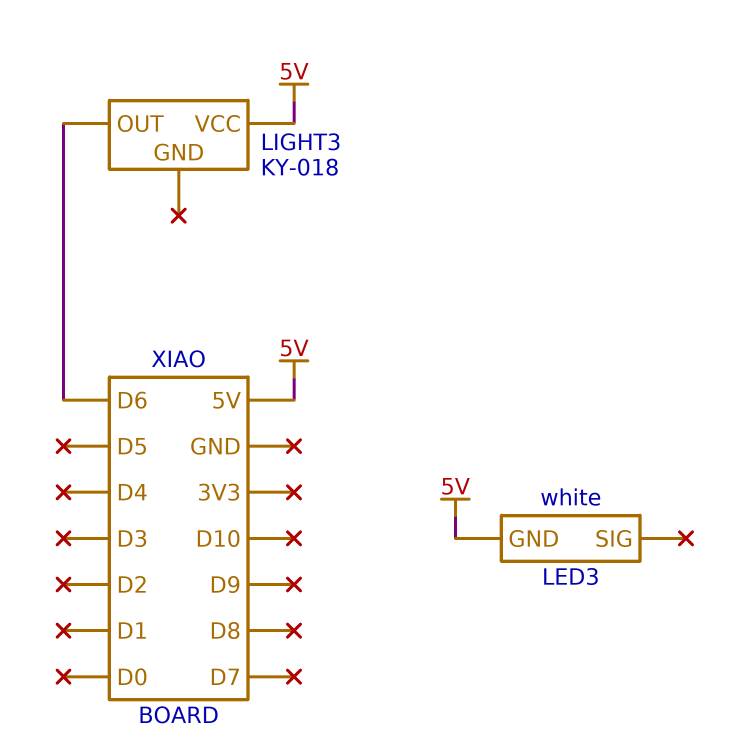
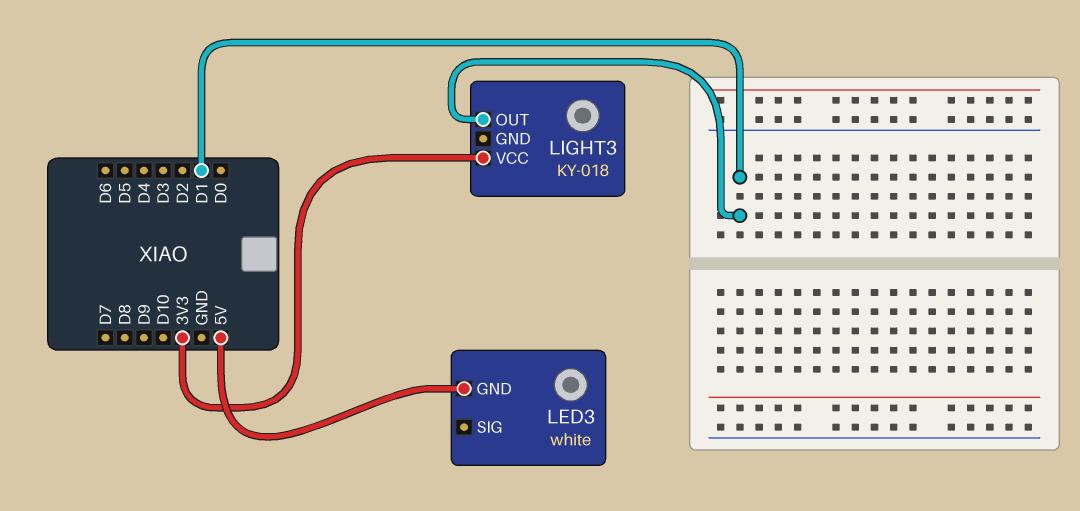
LIGHT3 pin OUT: D6 -> D1
LIGHT3 pin VCC: 5V -> 3V3

